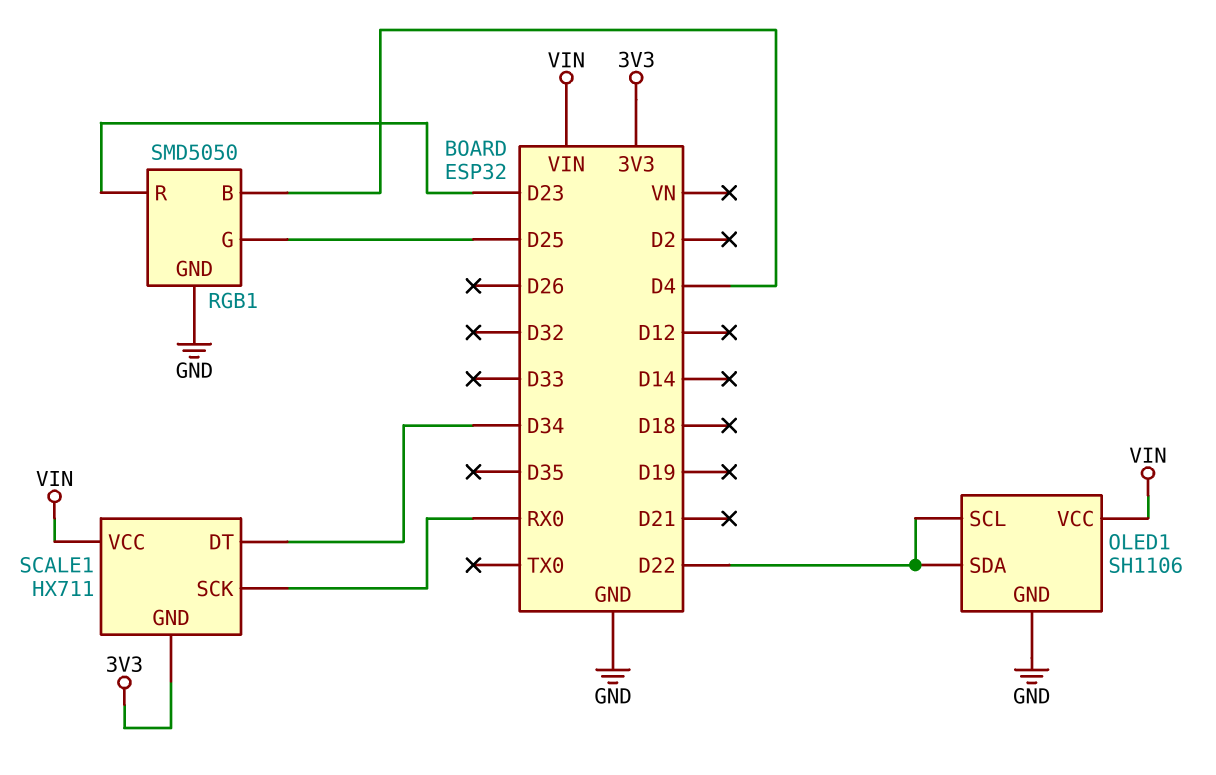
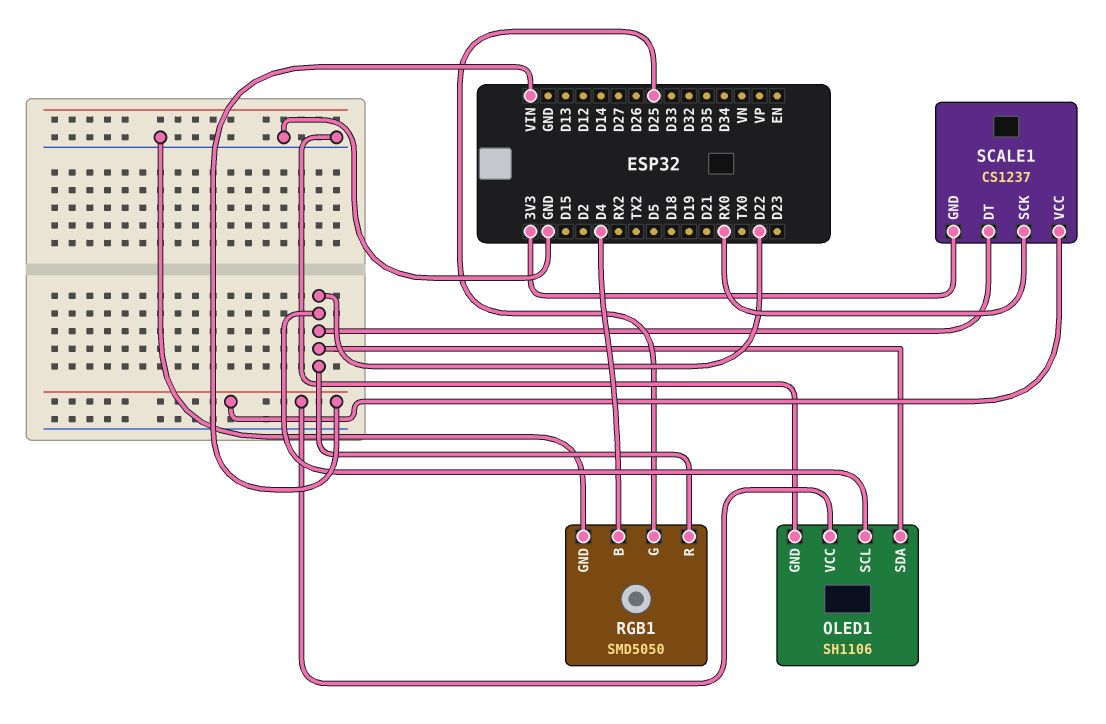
RGB1 pin R: D23 -> D22
SCALE1: HX711 -> CS1237
SCALE1 pin DT: D34 -> D22

